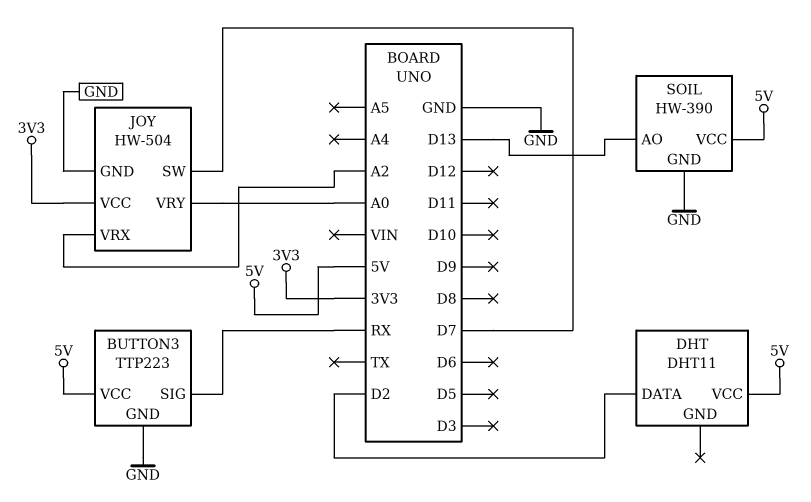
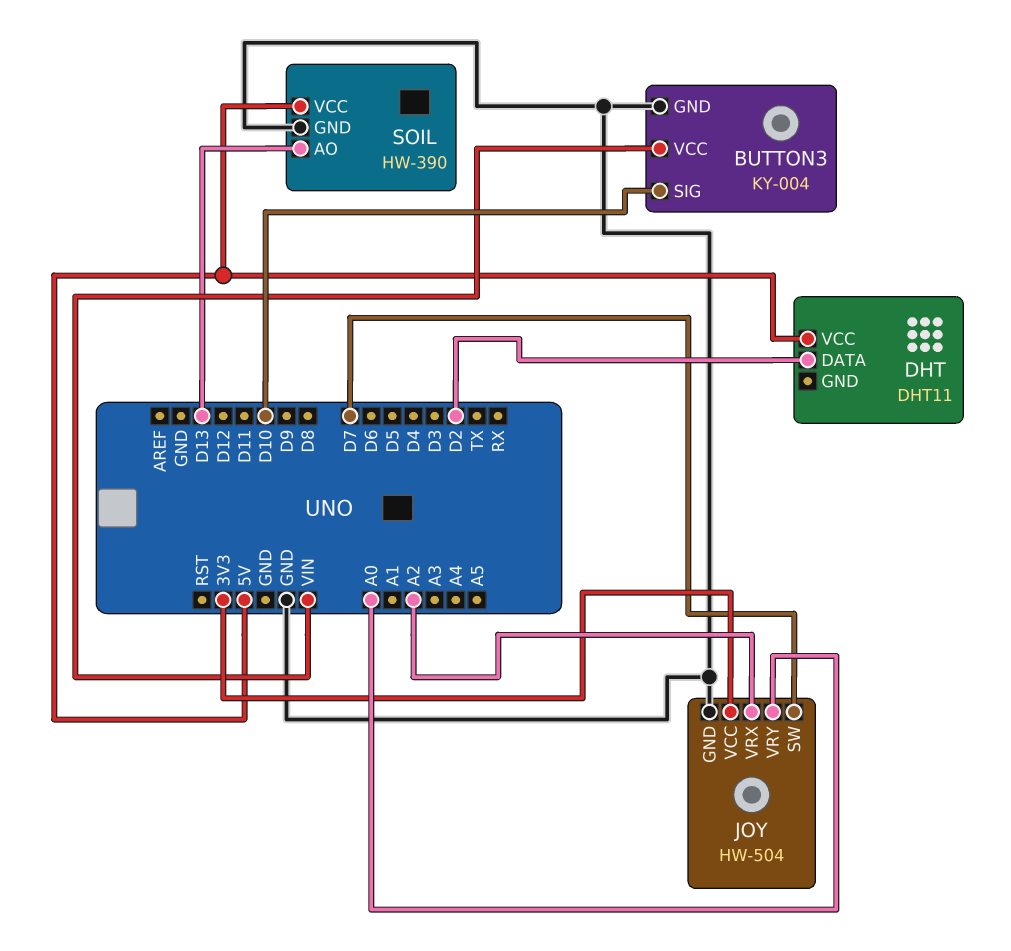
BUTTON3: TTP223 -> KY-004
BUTTON3 pin SIG: RX -> D10
BUTTON3 pin VCC: 5V -> VIN

